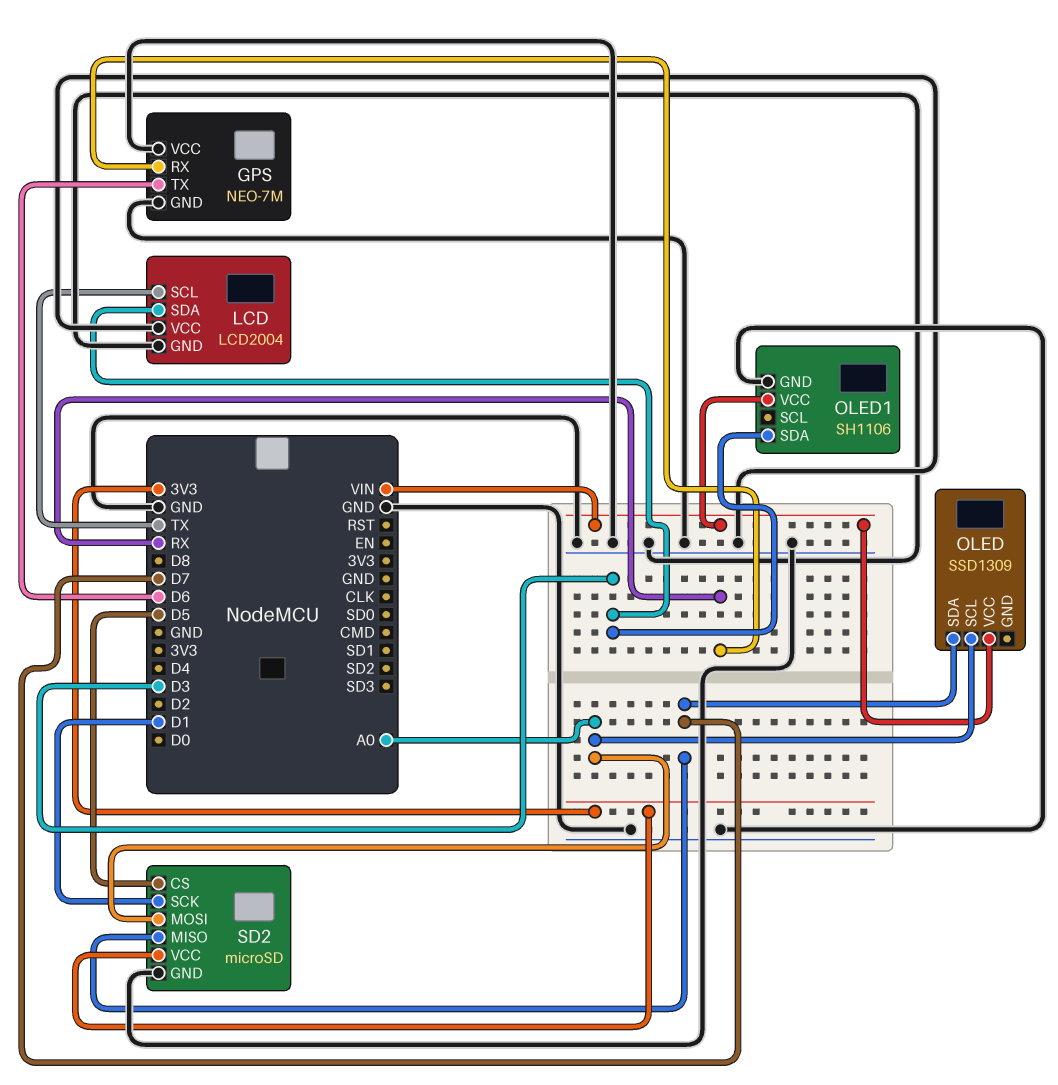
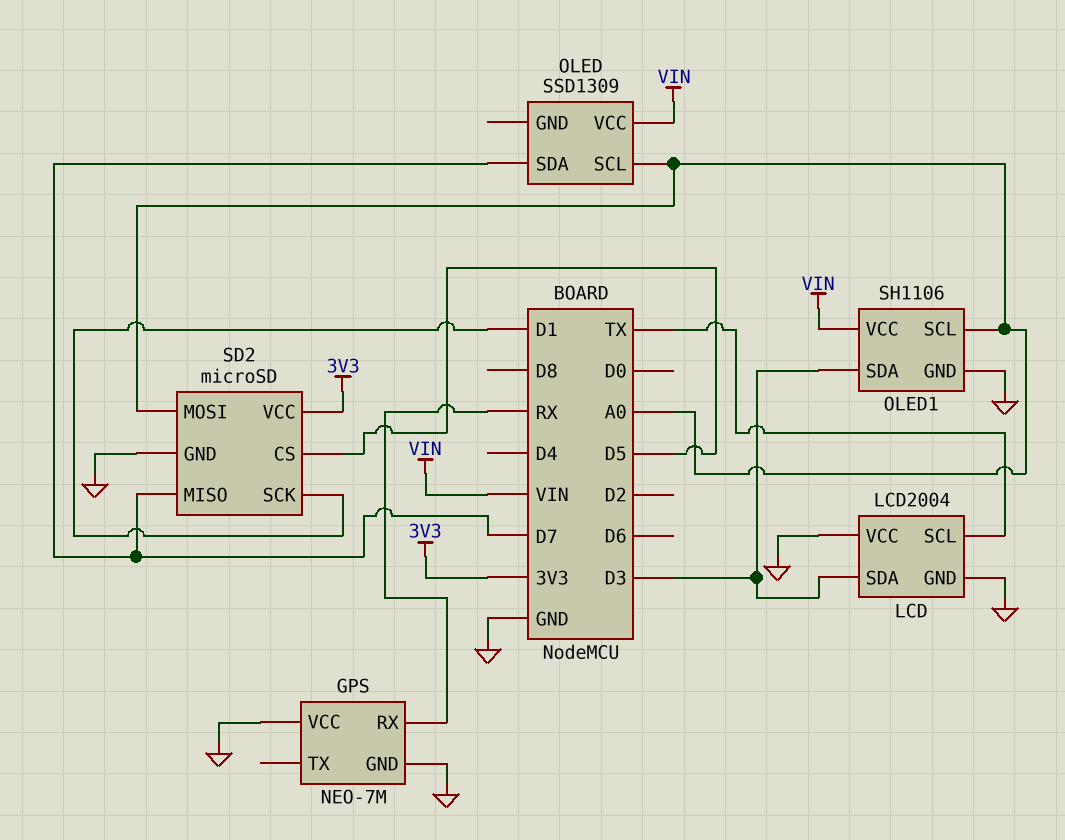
GPS pin TX: D6 -> none
OLED1 pin SCL: none -> A0

